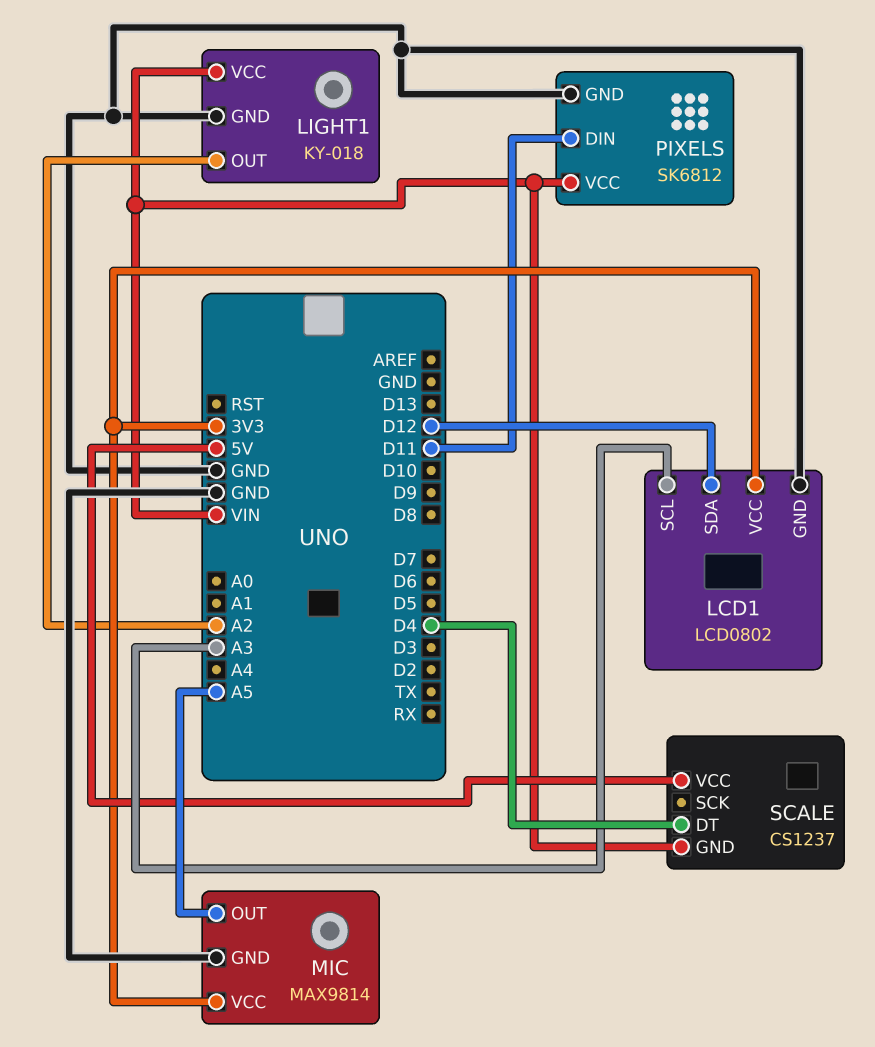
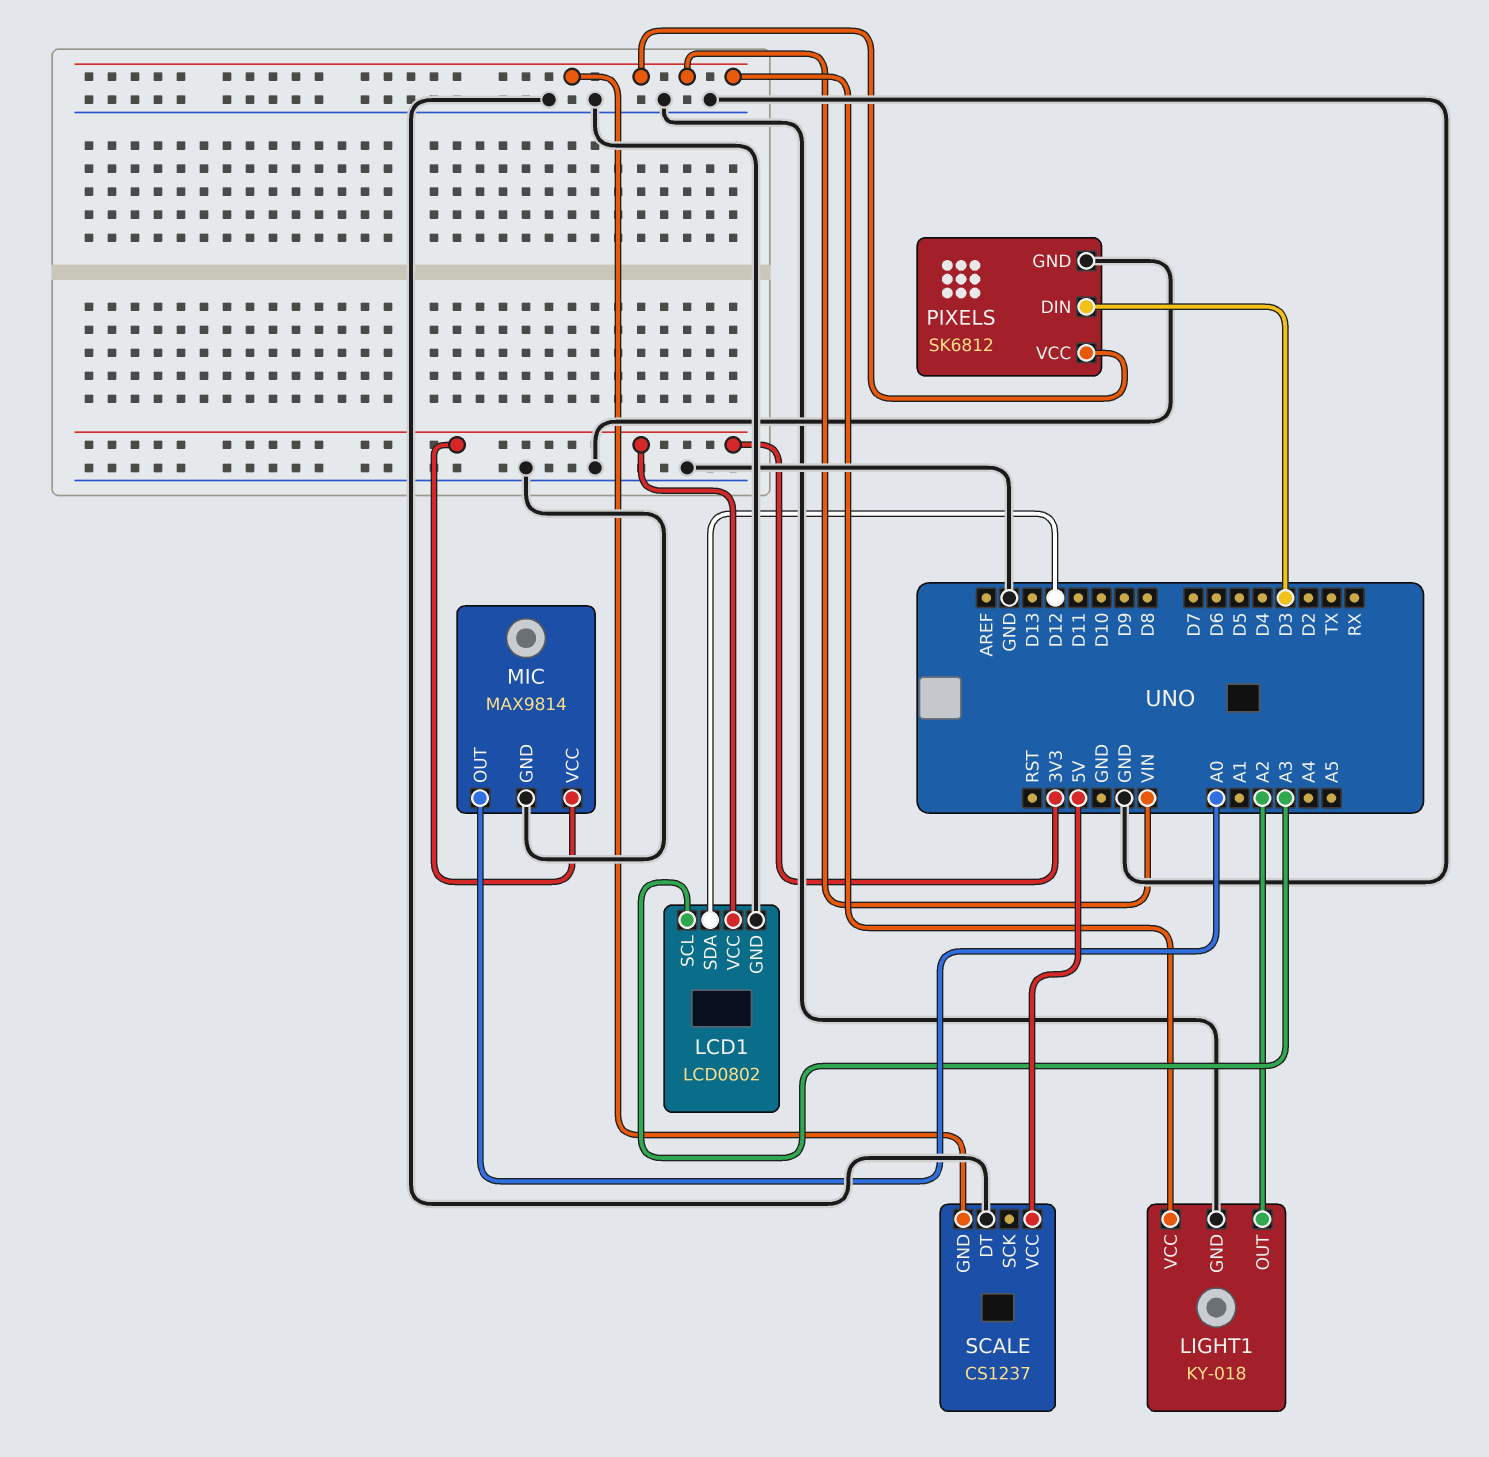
MIC pin OUT: A5 -> A0
PIXELS pin DIN: D11 -> D3
SCALE pin DT: D4 -> GND

